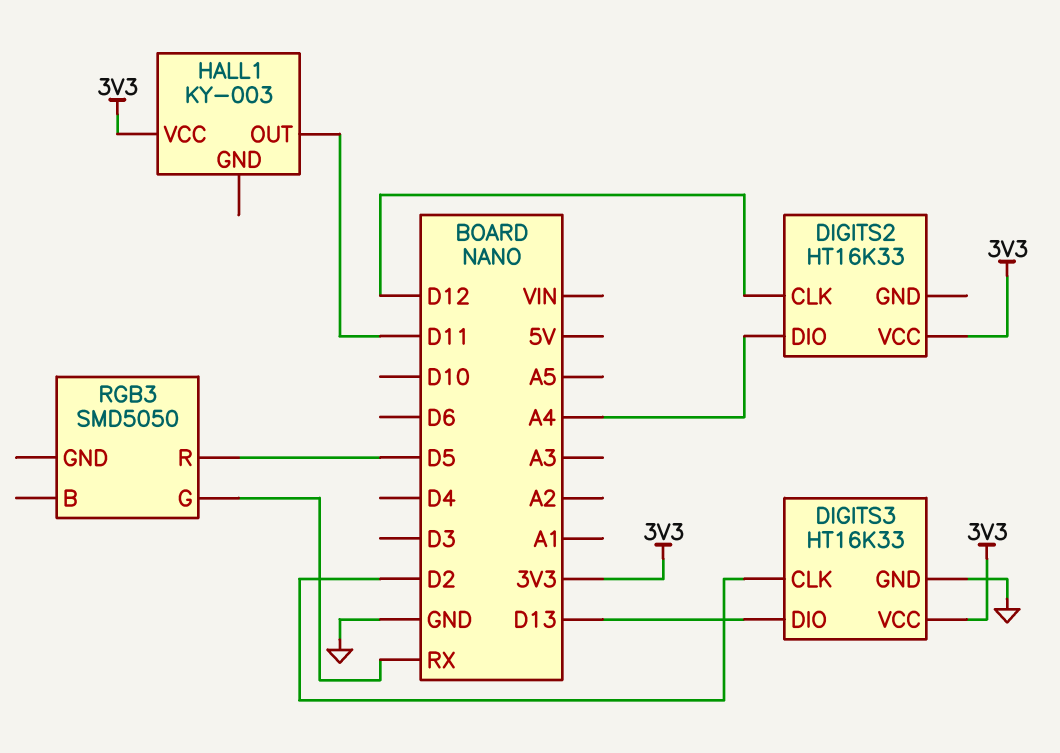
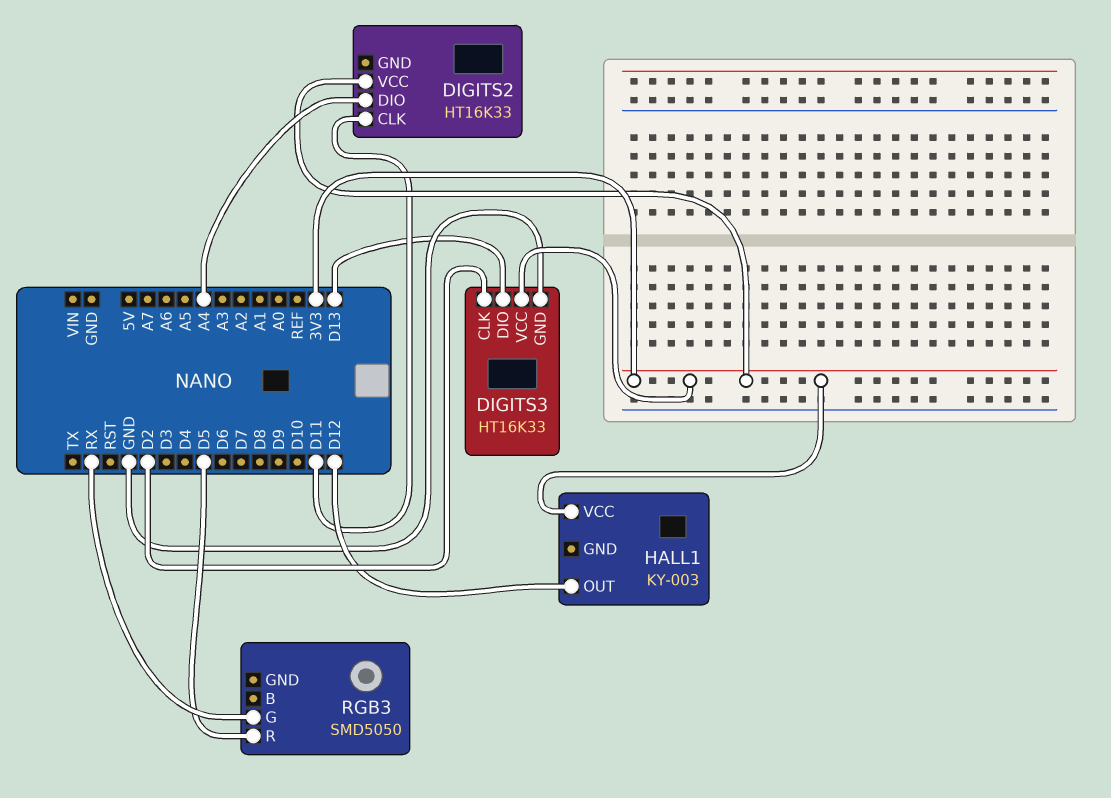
DIGITS2 pin CLK: D12 -> D11
HALL1 pin OUT: D11 -> D12

